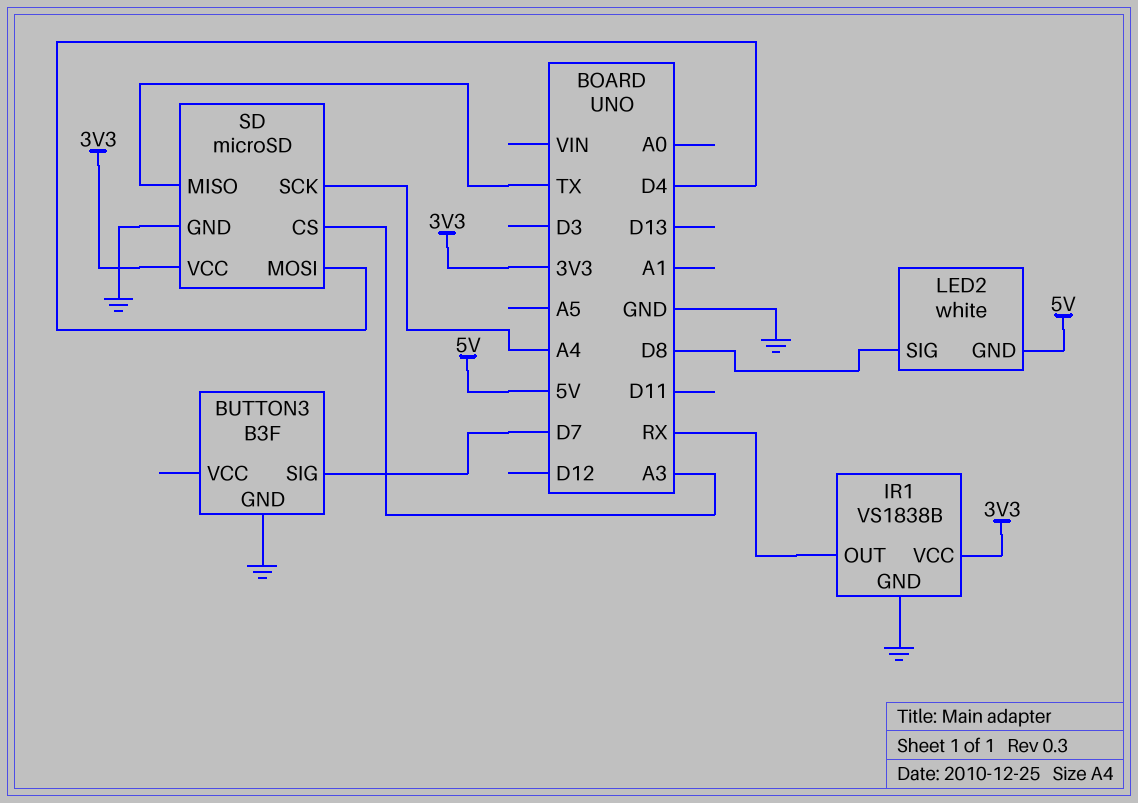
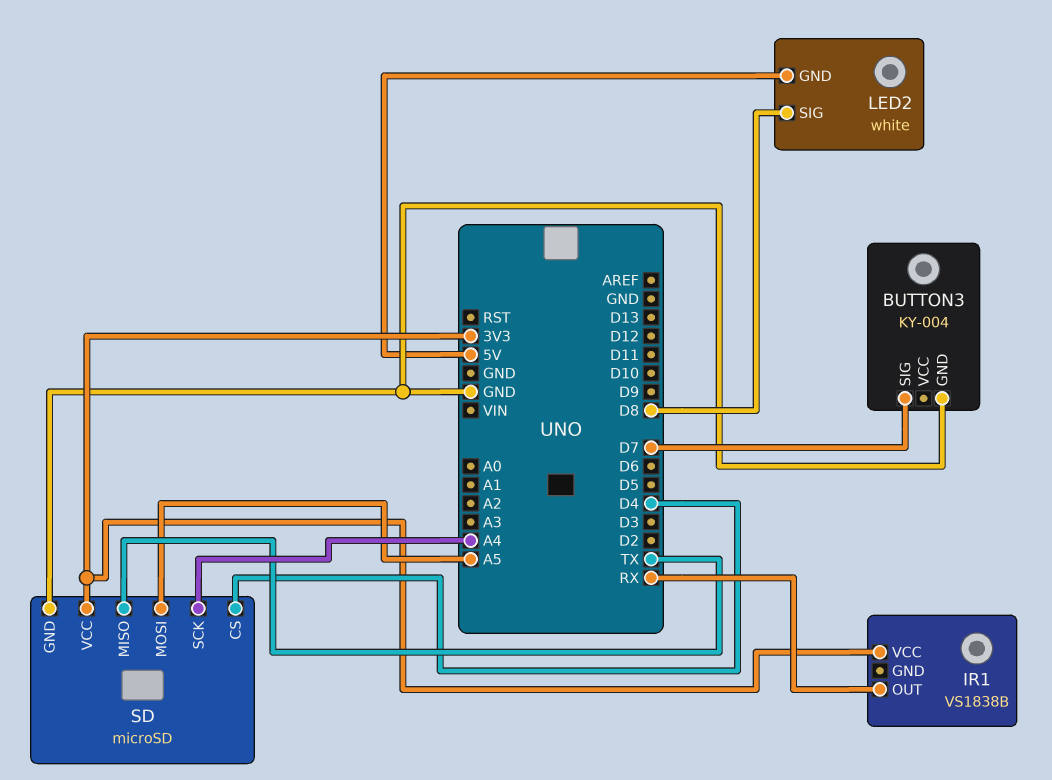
BUTTON3: B3F -> KY-004
IR1 pin GND: GND -> none
SD pin CS: A3 -> D4
SD pin MOSI: D4 -> A5

